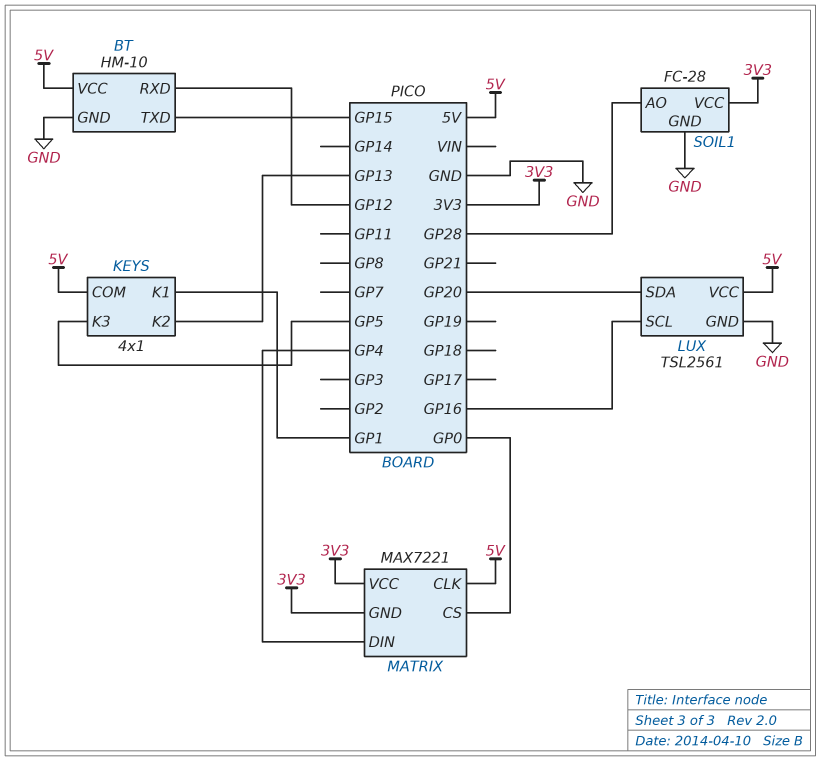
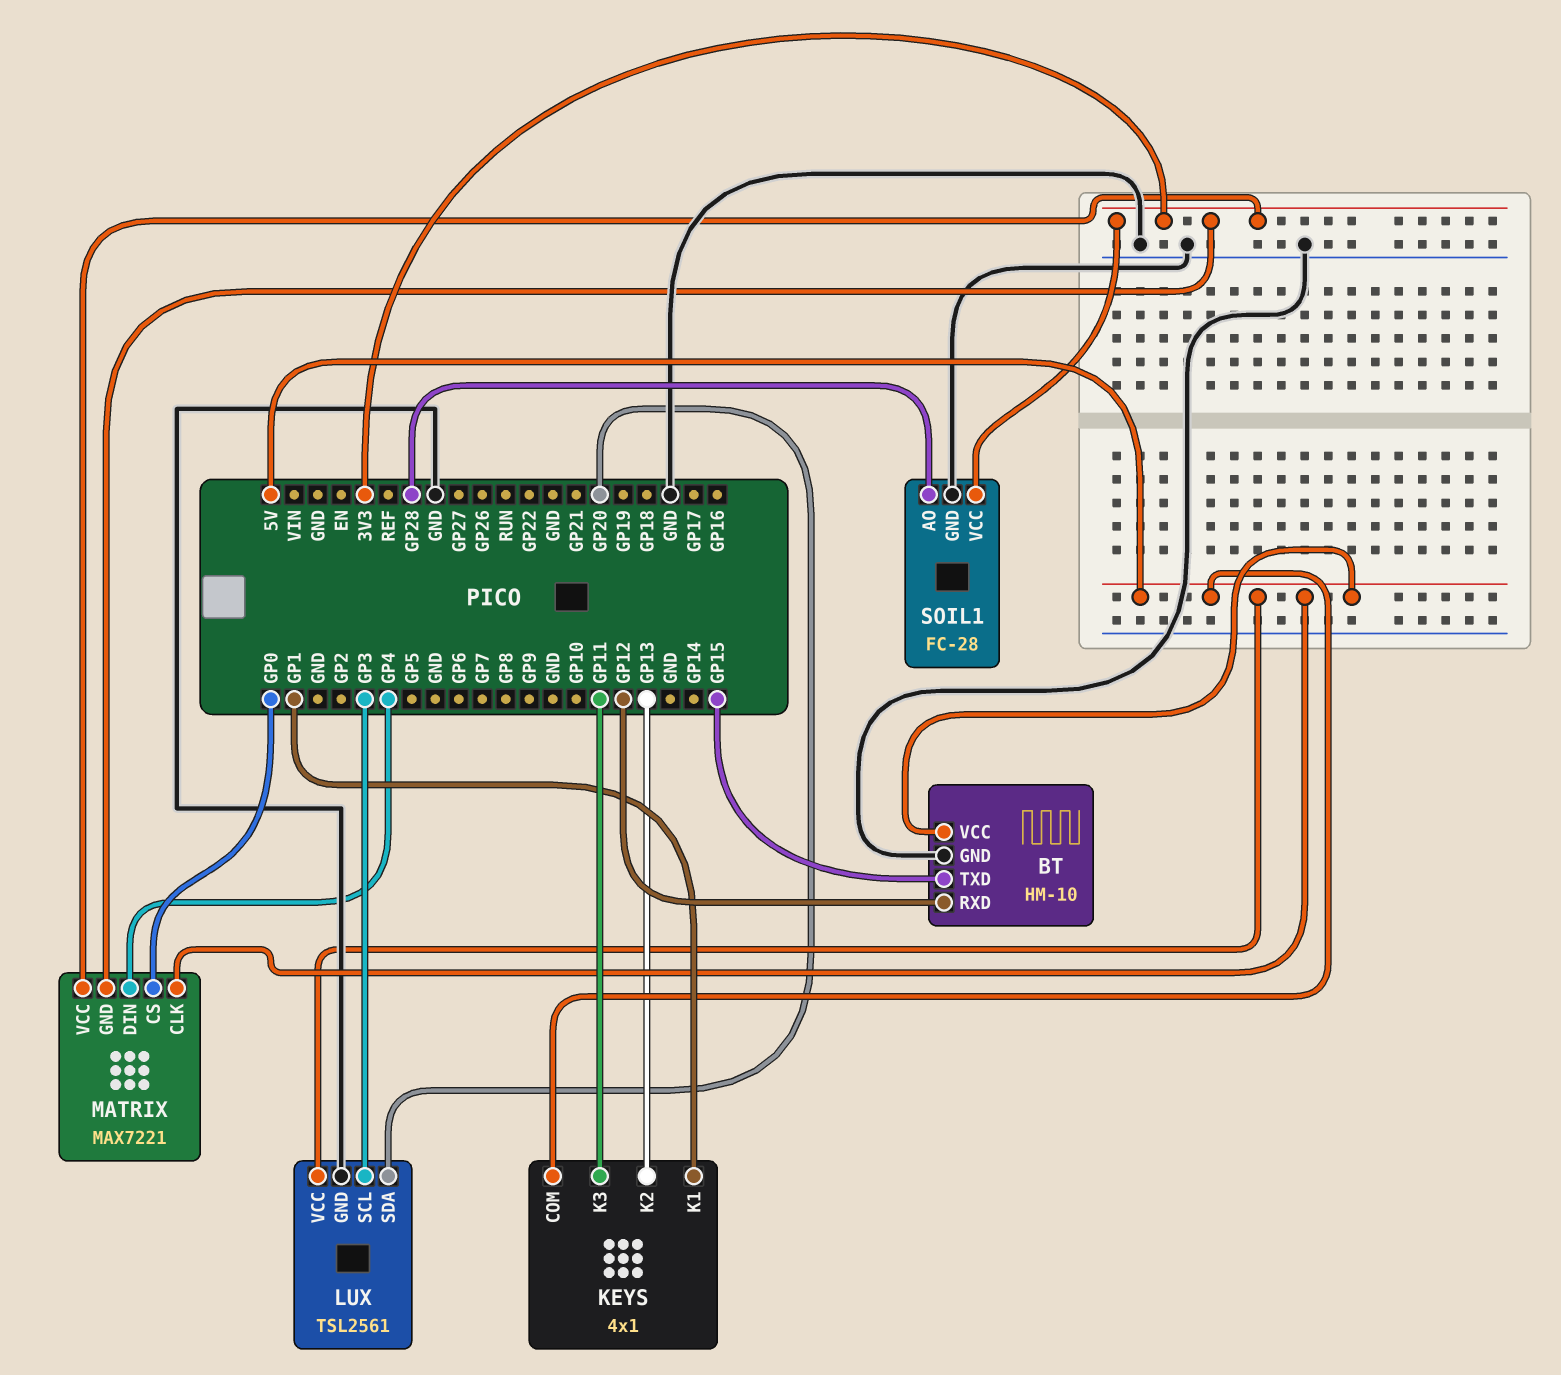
KEYS pin K3: GP5 -> GP11
LUX pin SCL: GP16 -> GP3

